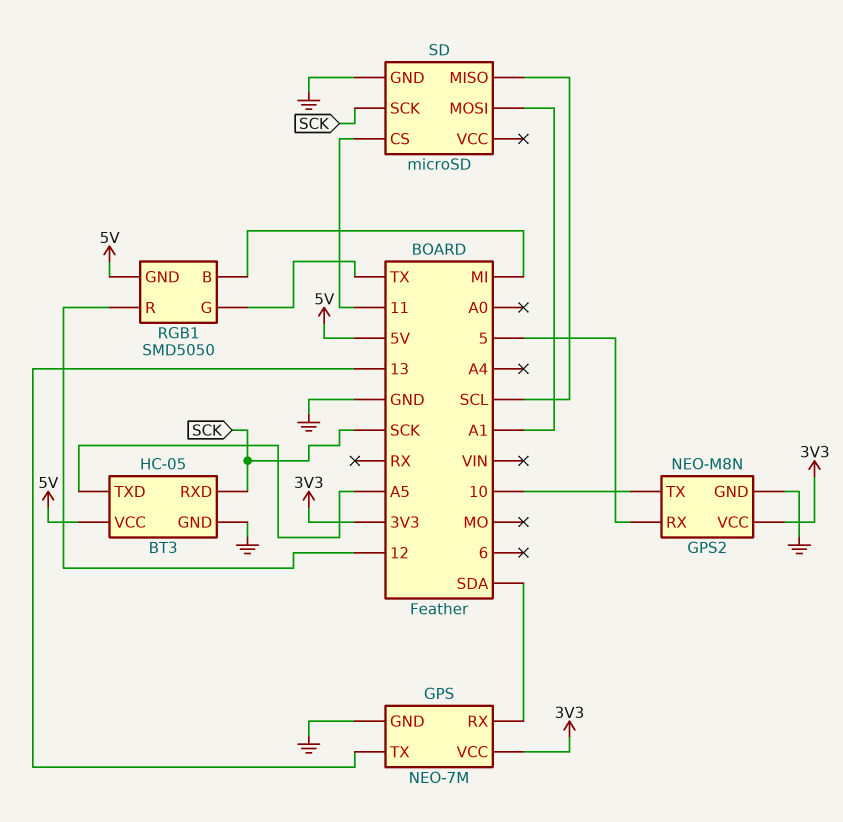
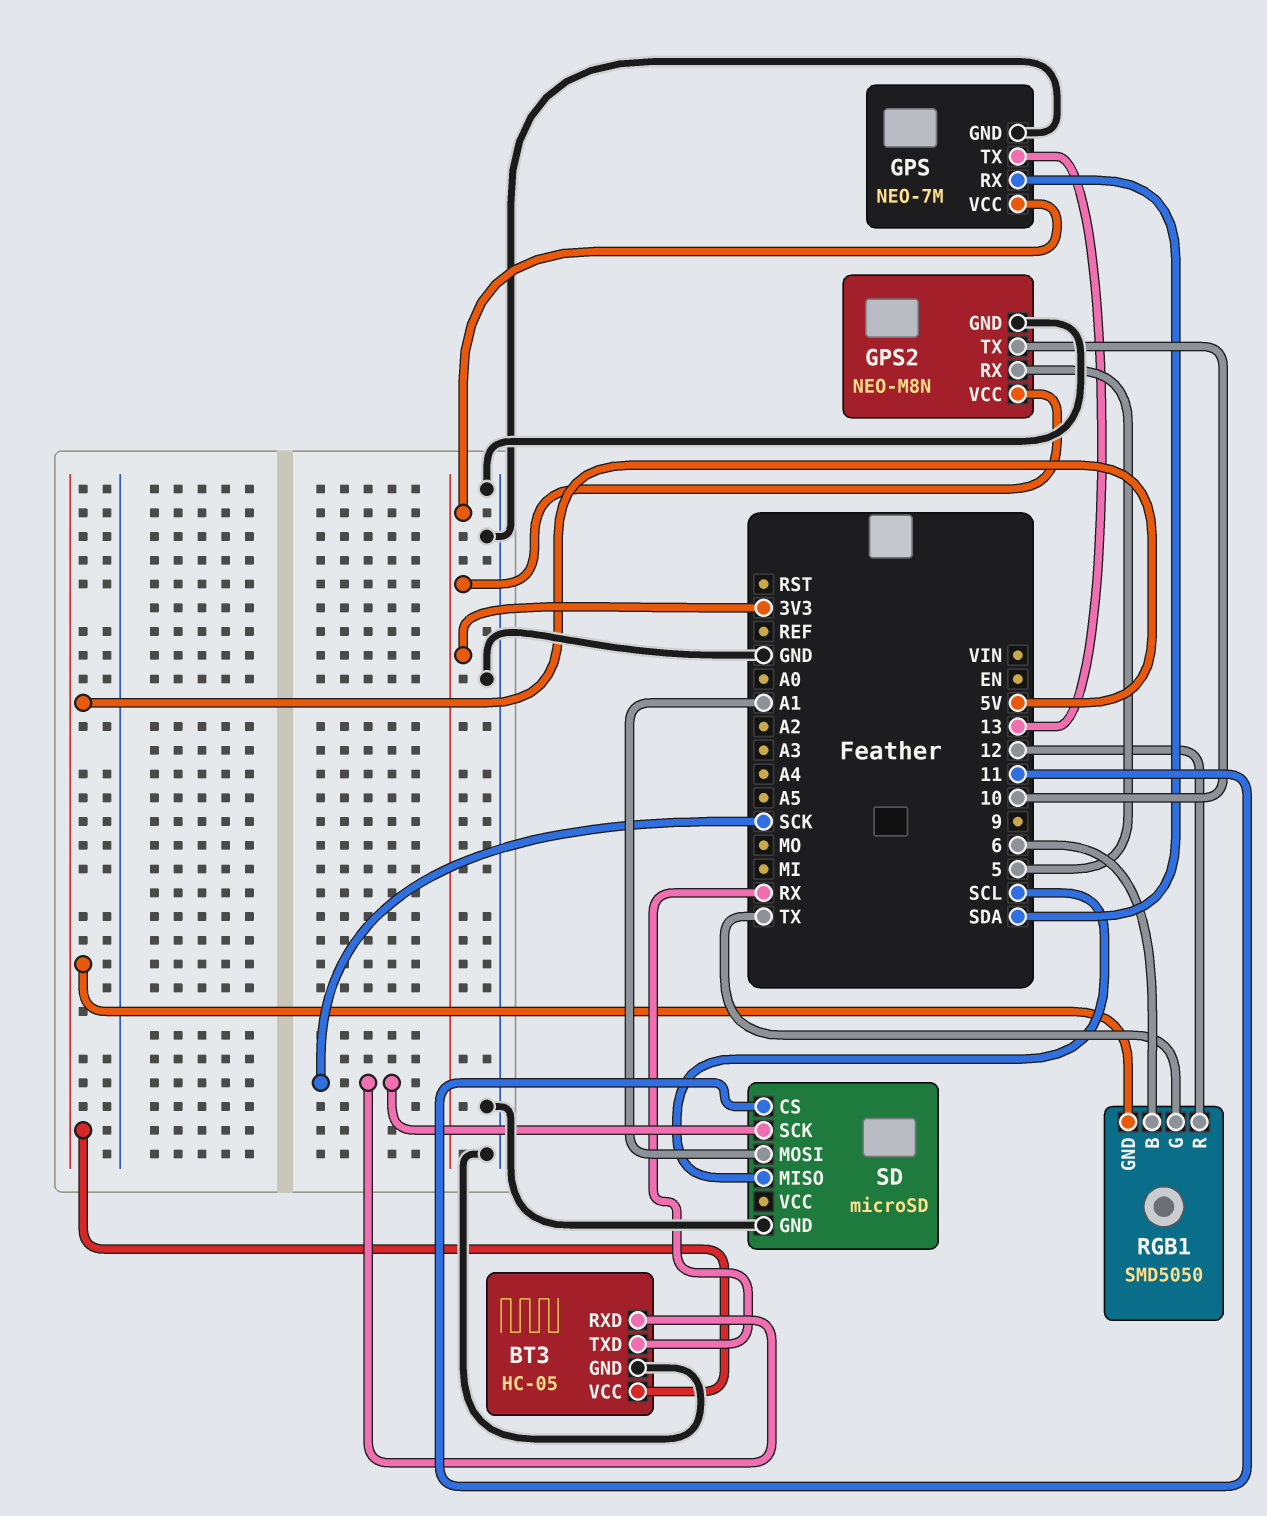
BT3 pin TXD: A5 -> RX
RGB1 pin B: MI -> 6

